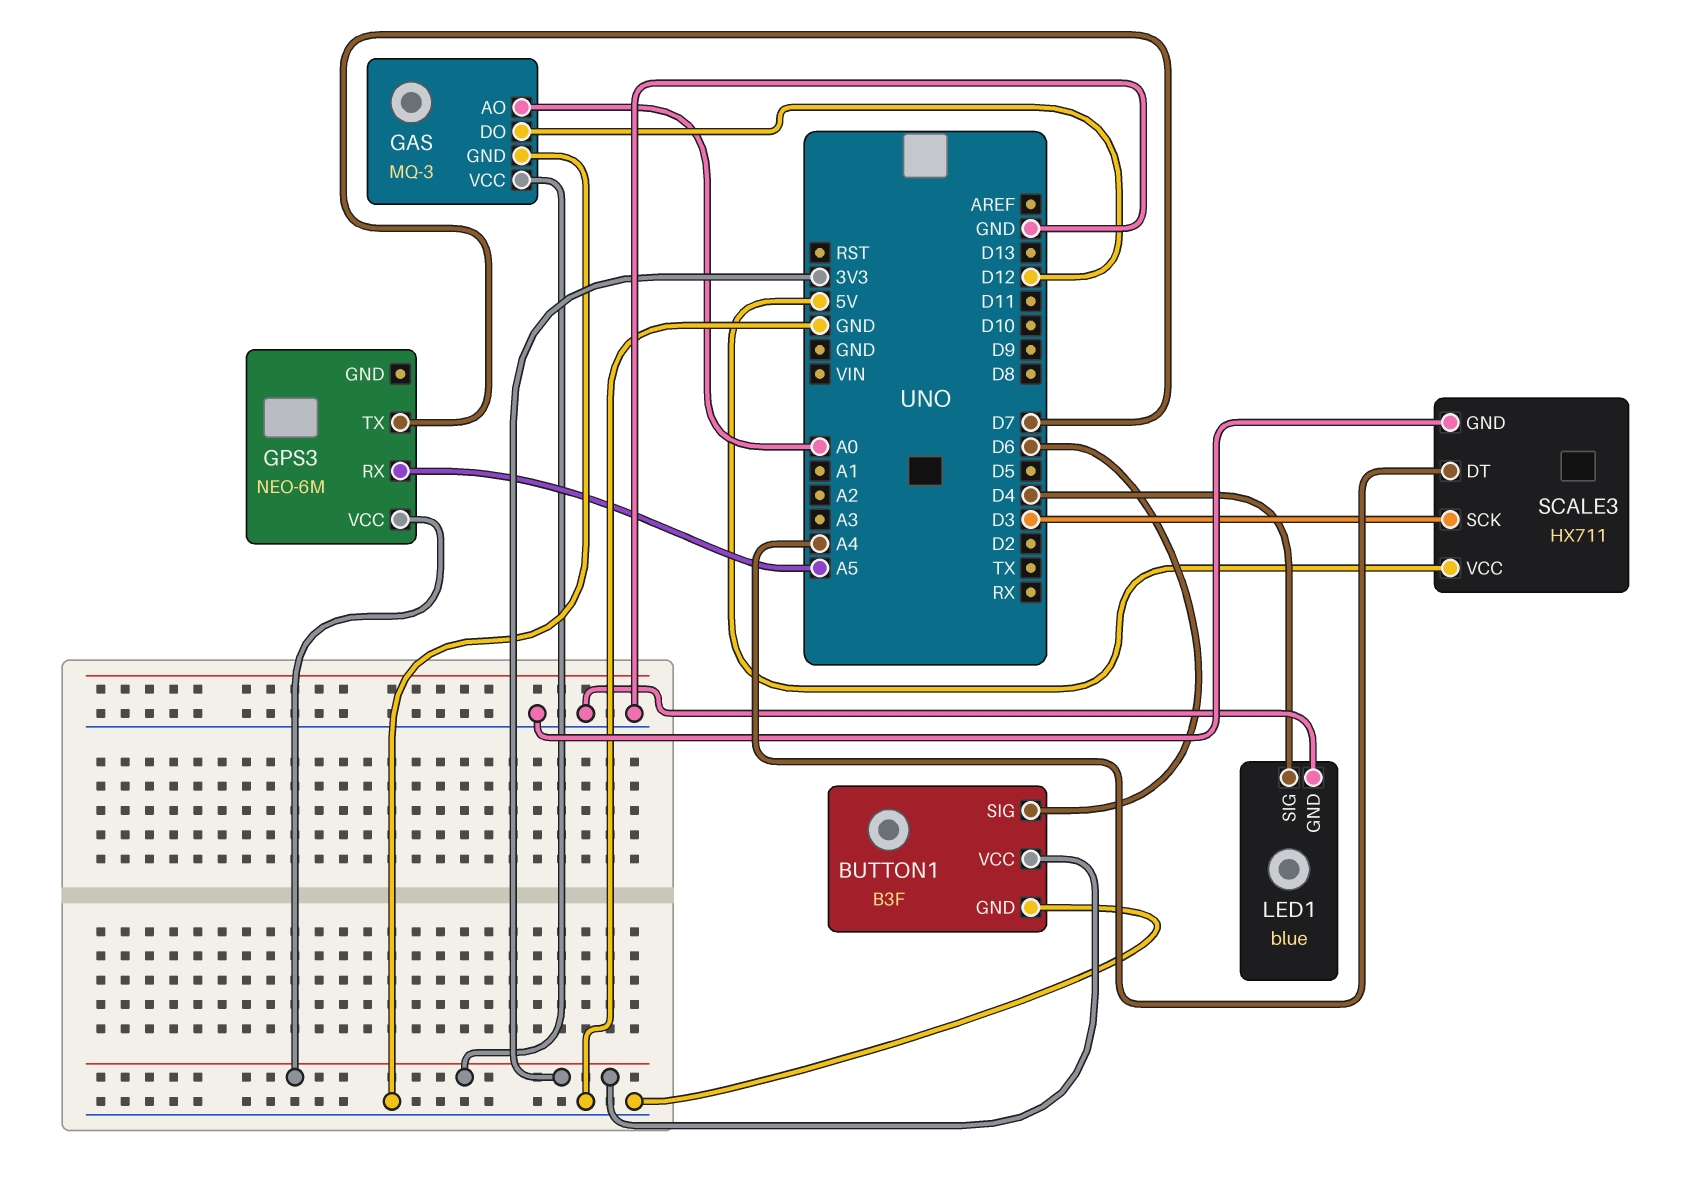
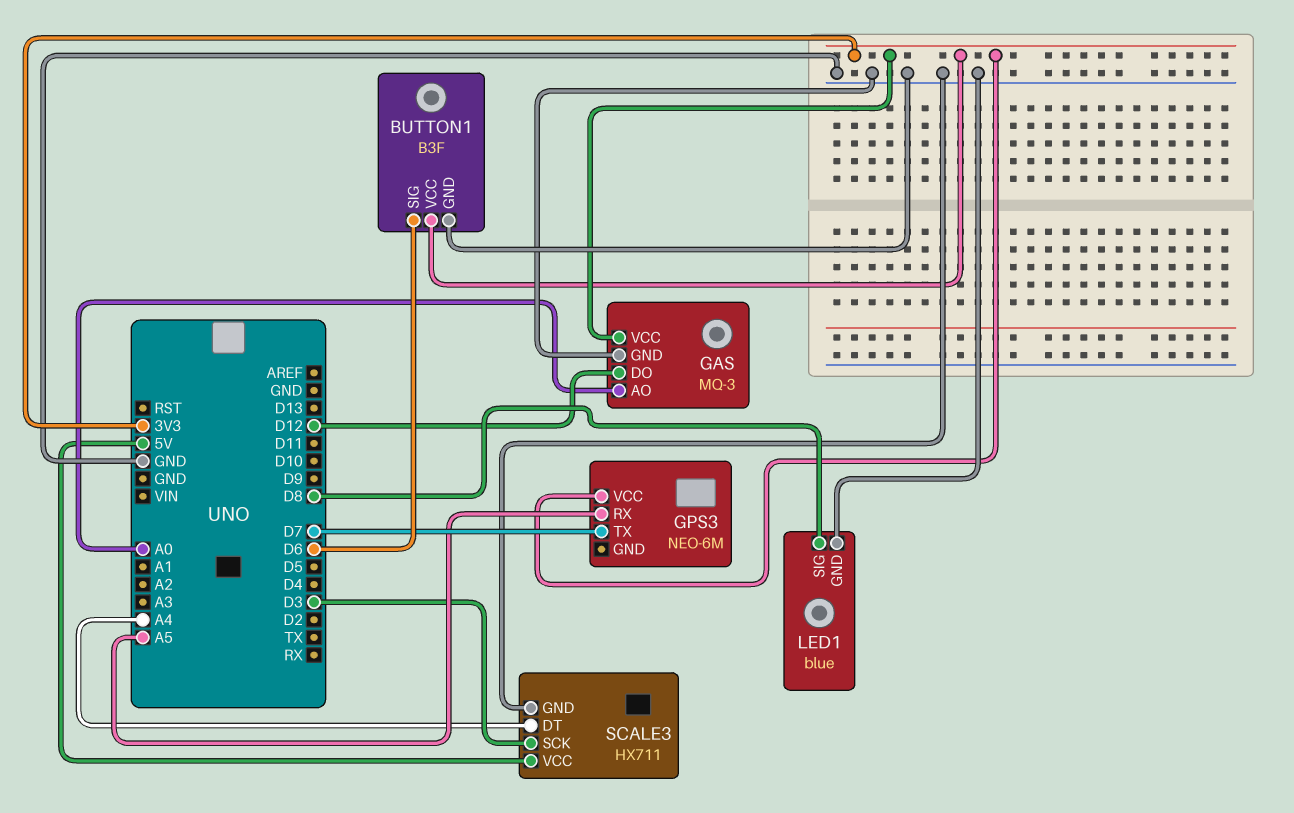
LED1 pin SIG: D4 -> D8

